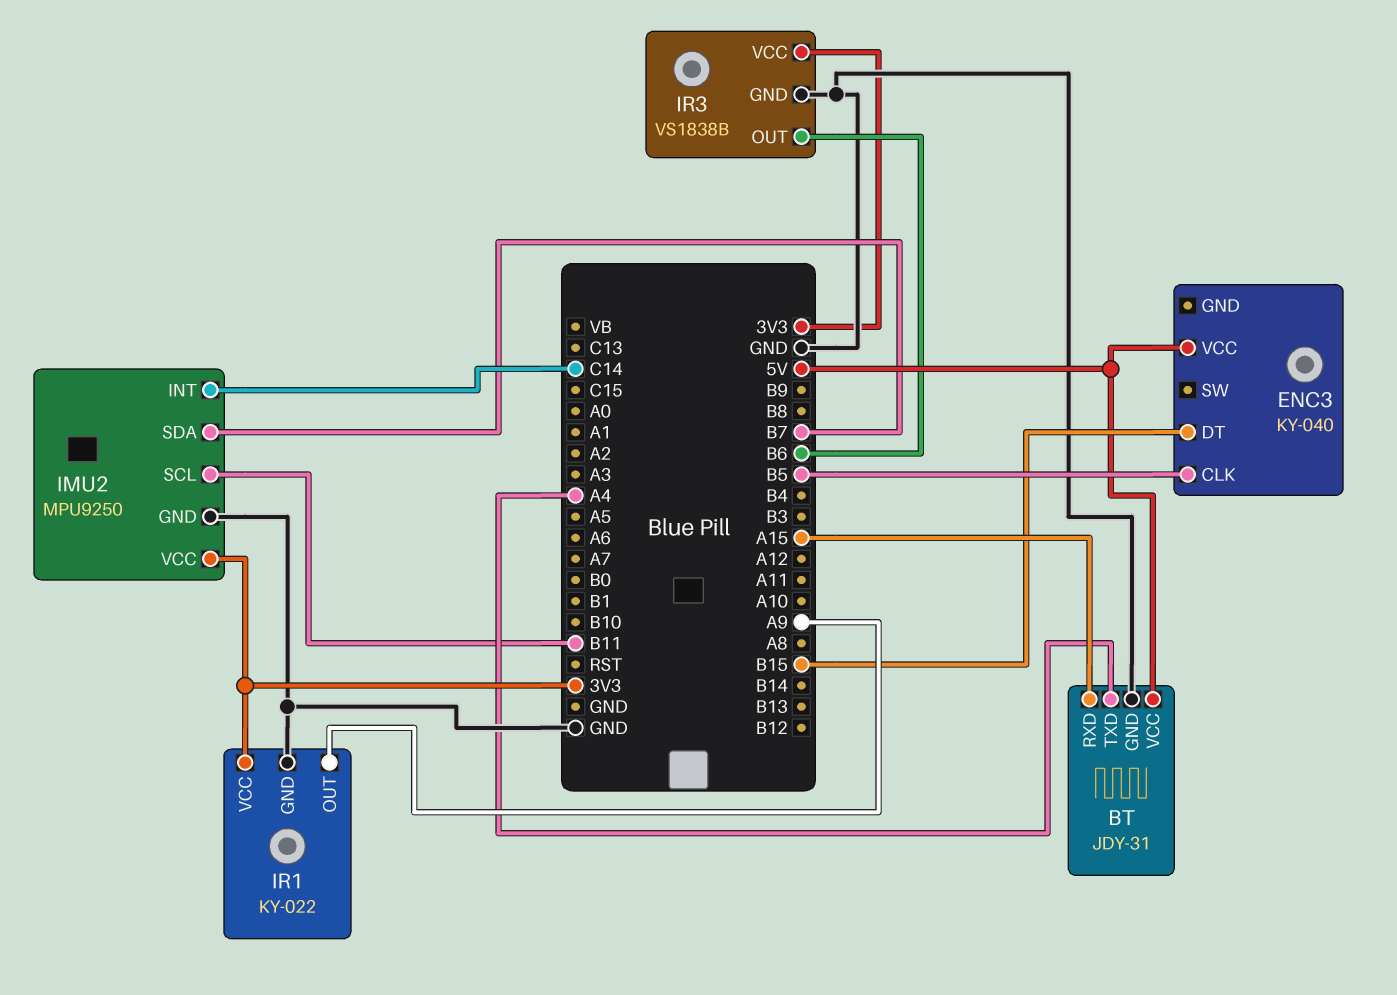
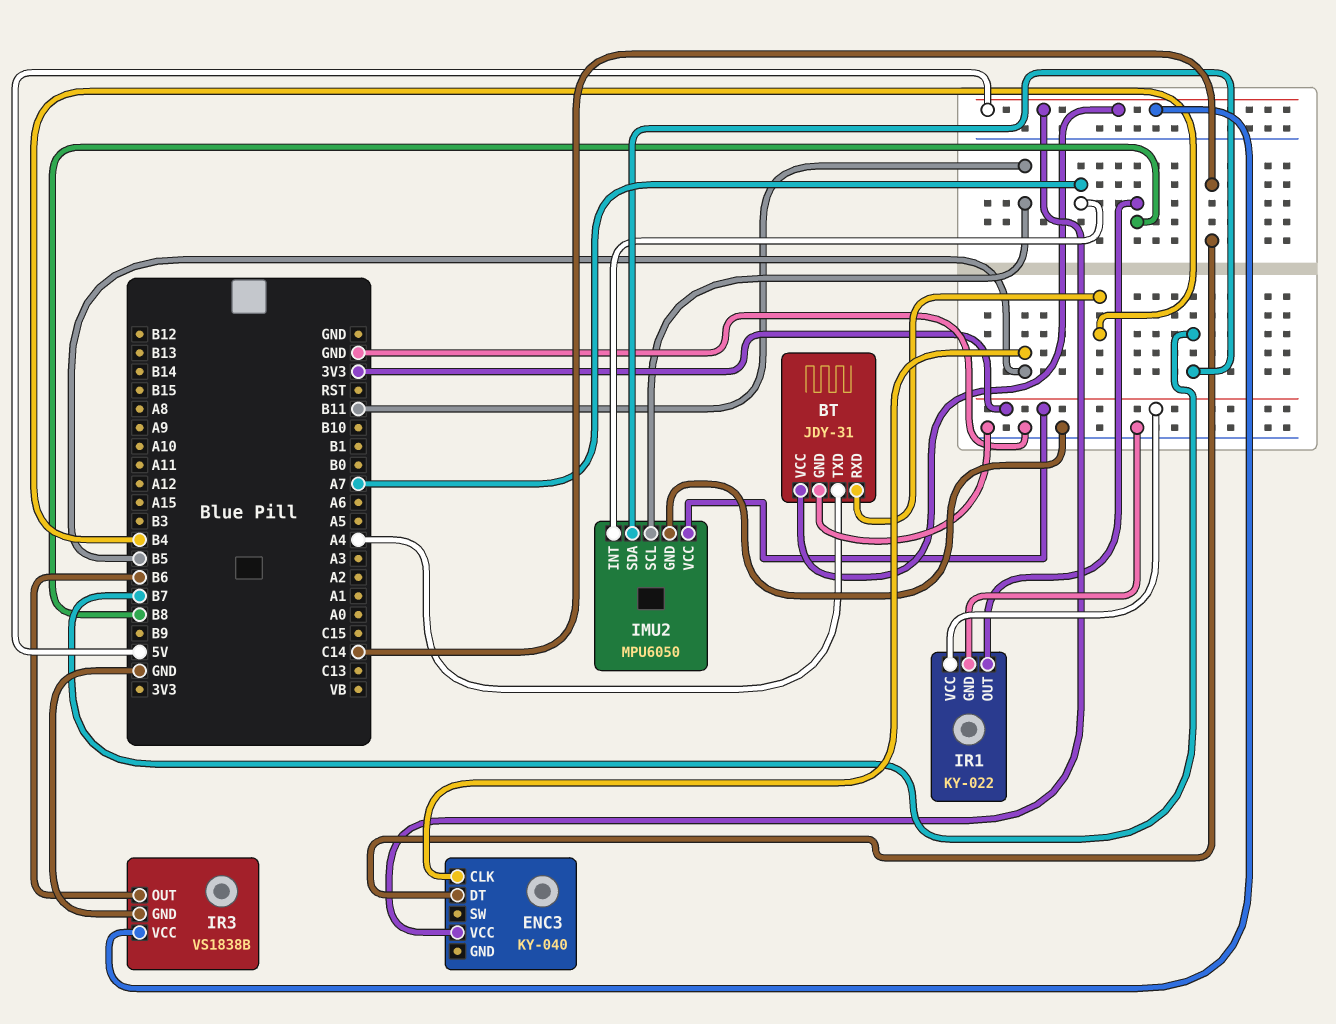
BT pin RXD: A15 -> B4
ENC3 pin DT: B15 -> C14
IMU2: MPU9250 -> MPU6050
IMU2 pin INT: C14 -> A7
IR1 pin OUT: A9 -> B8
IR3 pin VCC: 3V3 -> 5V

